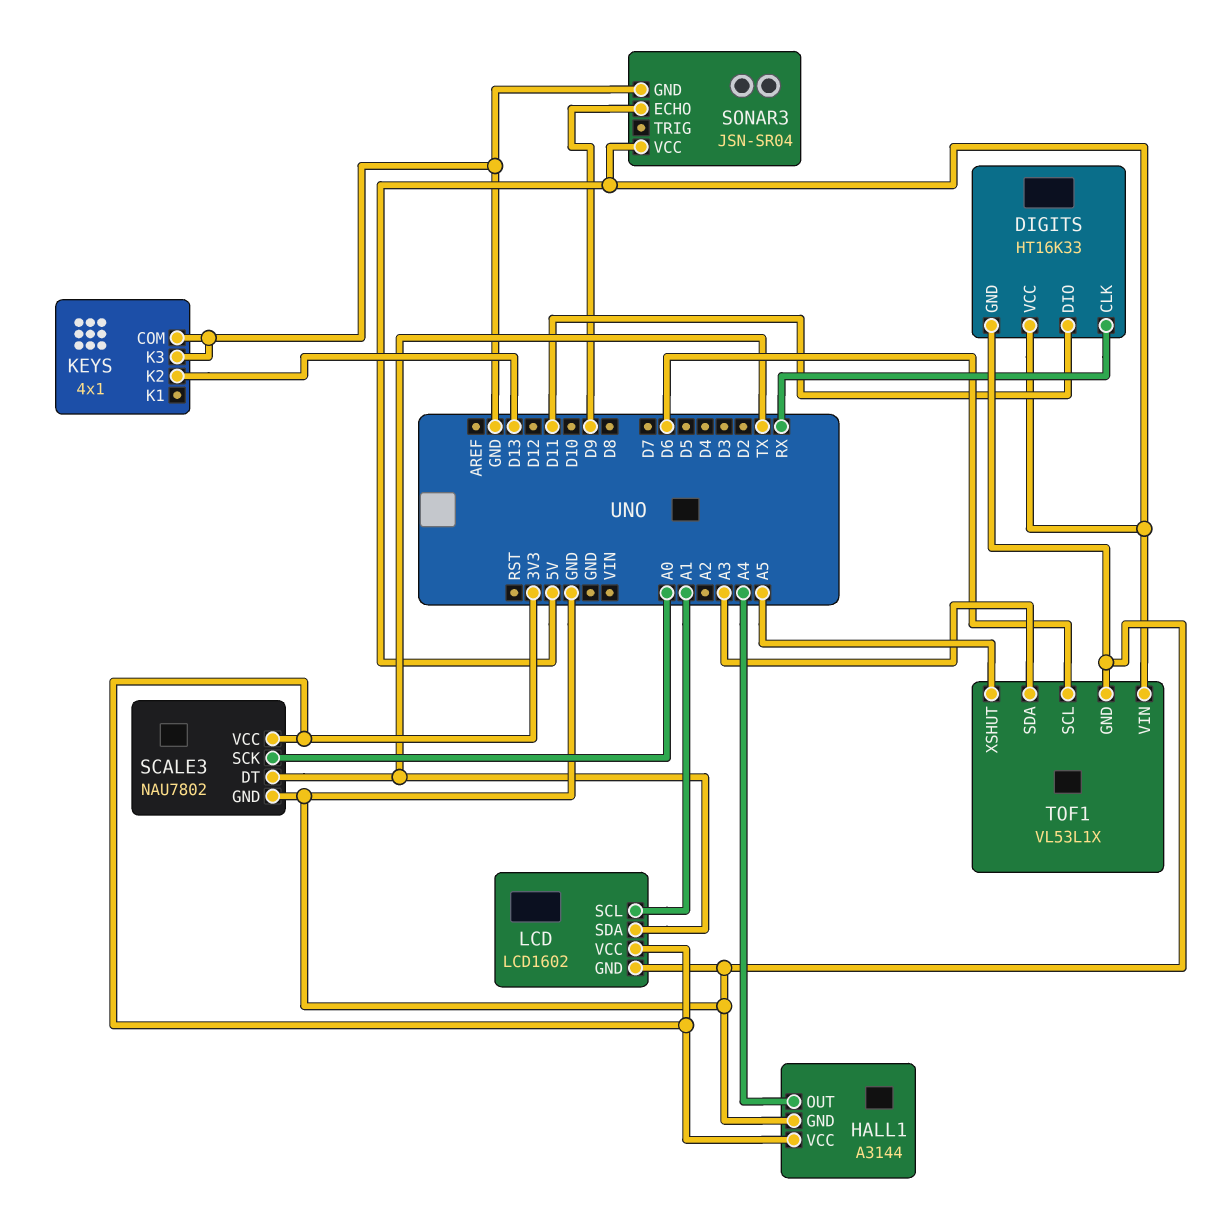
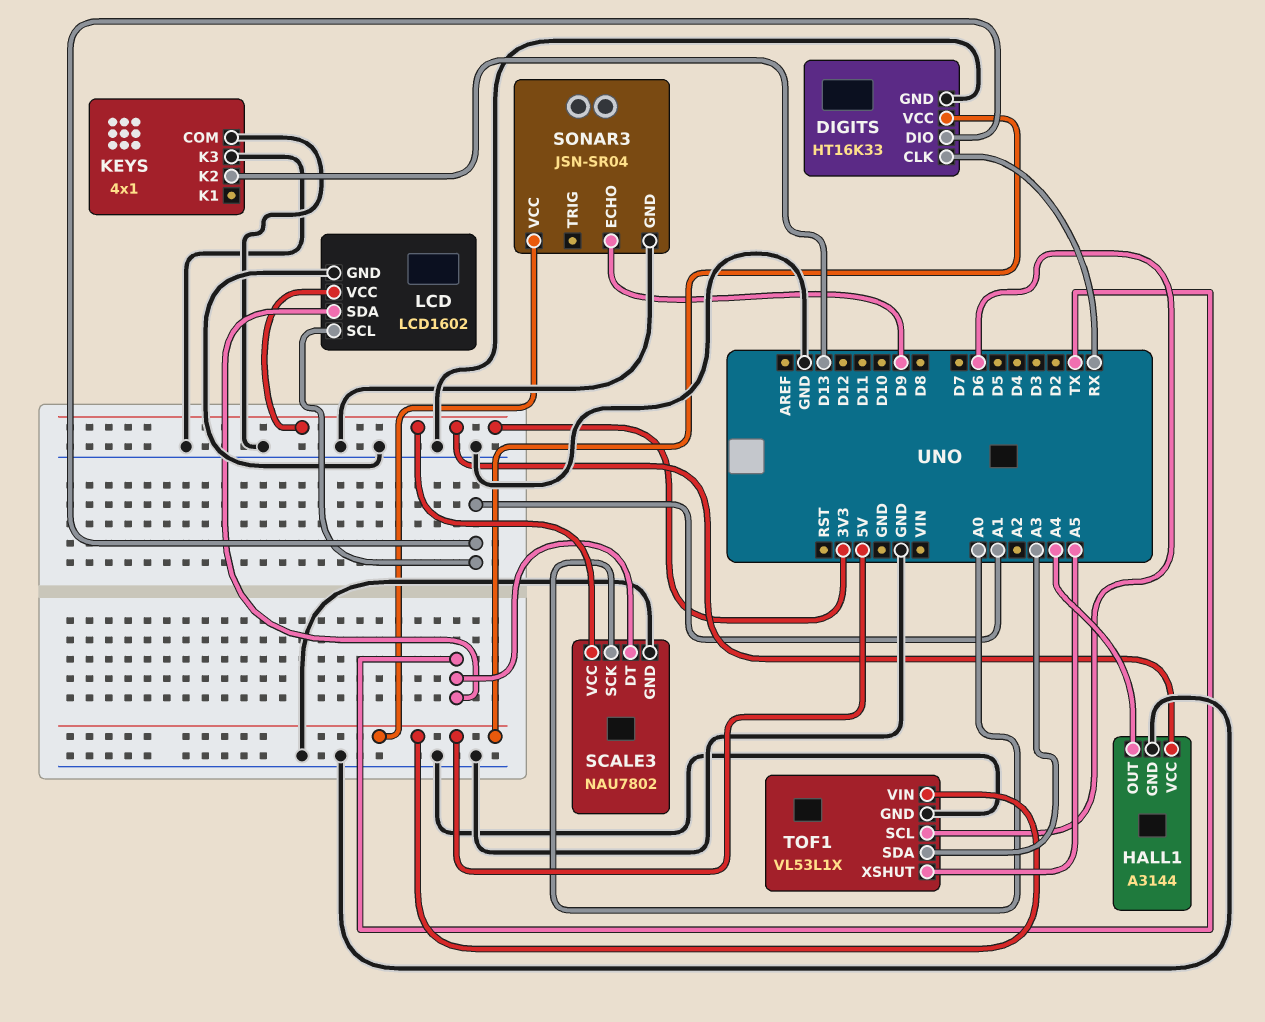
DIGITS pin DIO: D11 -> A1

